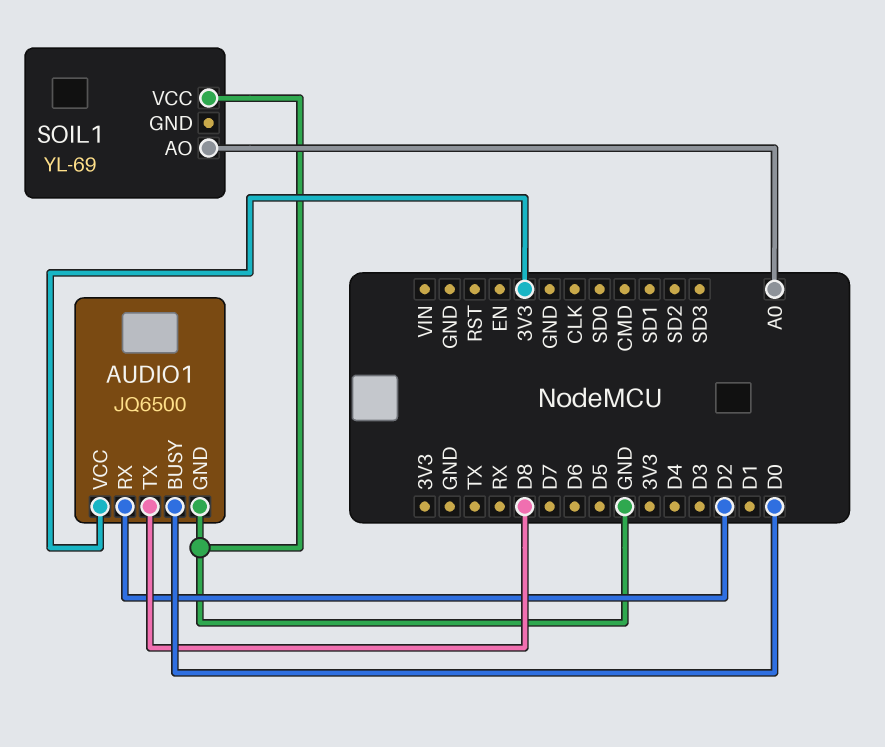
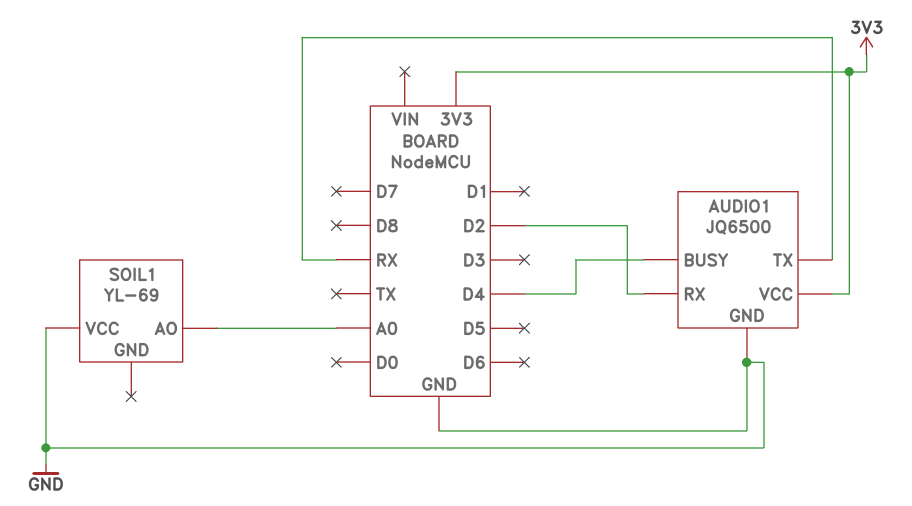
AUDIO1 pin BUSY: D0 -> D4
AUDIO1 pin TX: D8 -> RX

